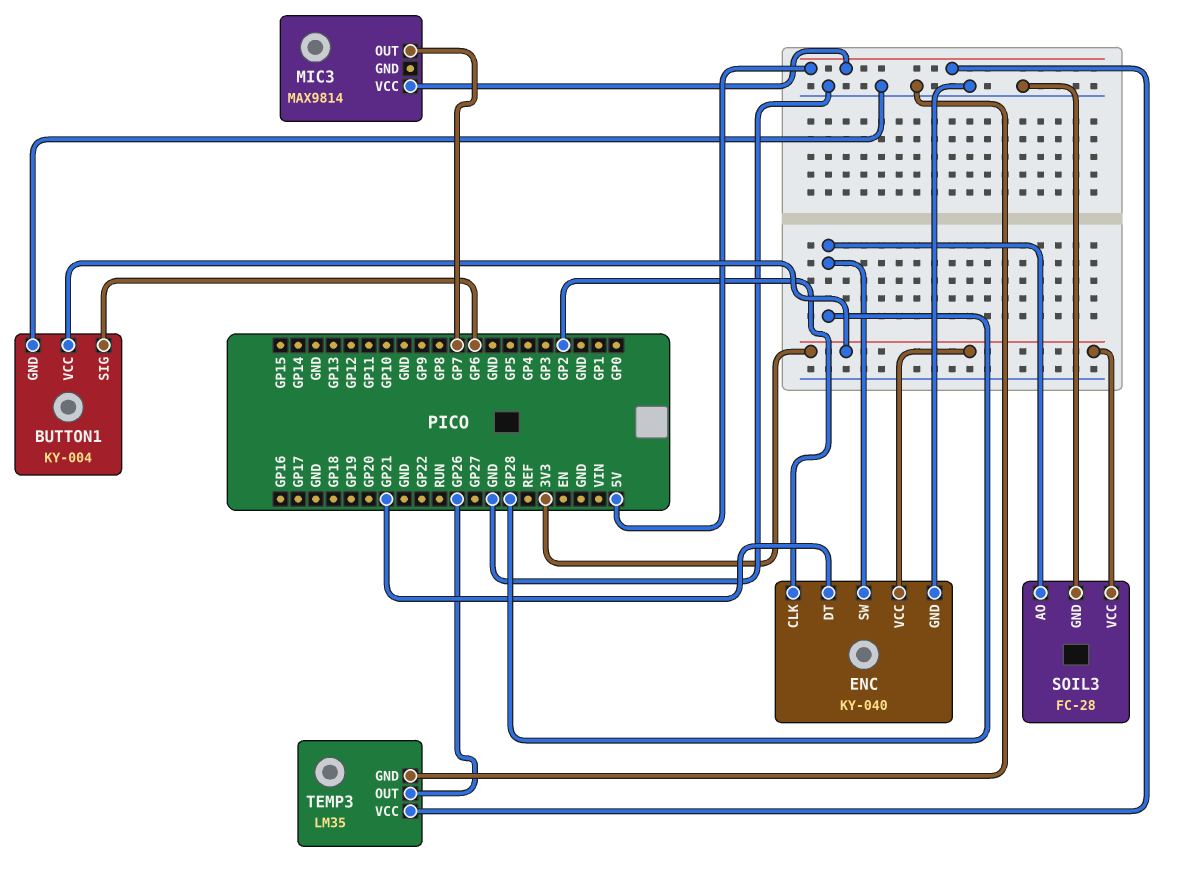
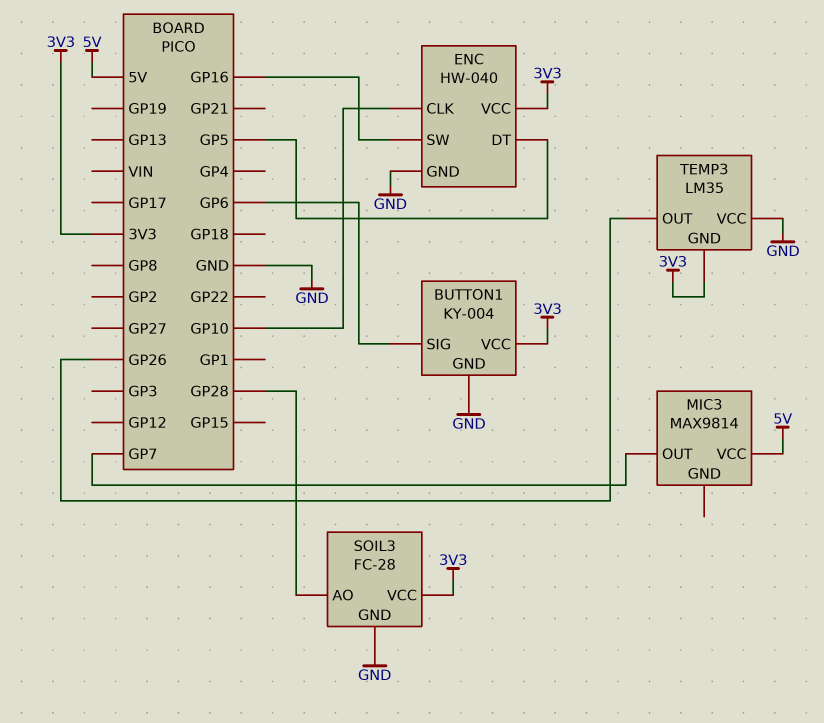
ENC: KY-040 -> HW-040
ENC pin CLK: GP2 -> GP10
ENC pin DT: GP21 -> GP5
ENC pin SW: GP28 -> GP16
TEMP3 pin GND: GND -> 3V3
TEMP3 pin VCC: 5V -> GND

